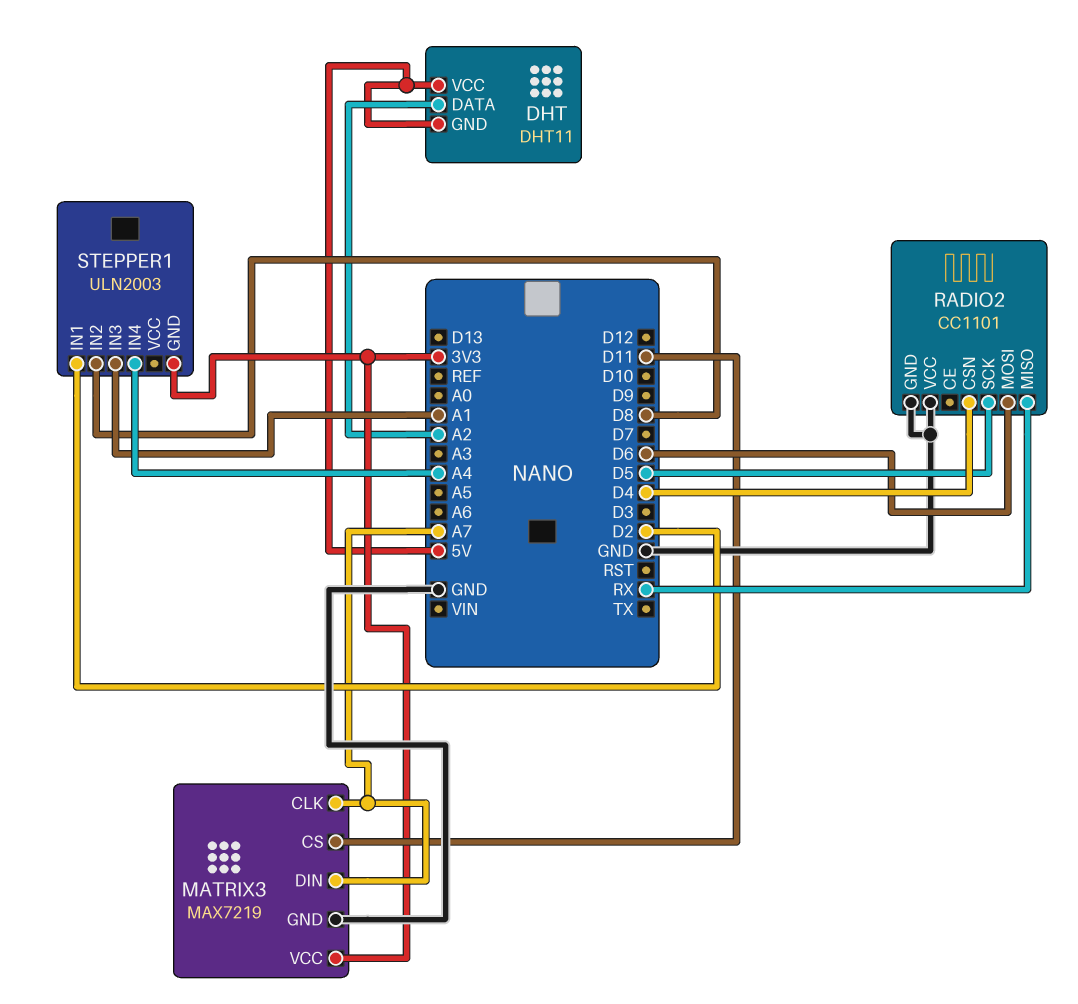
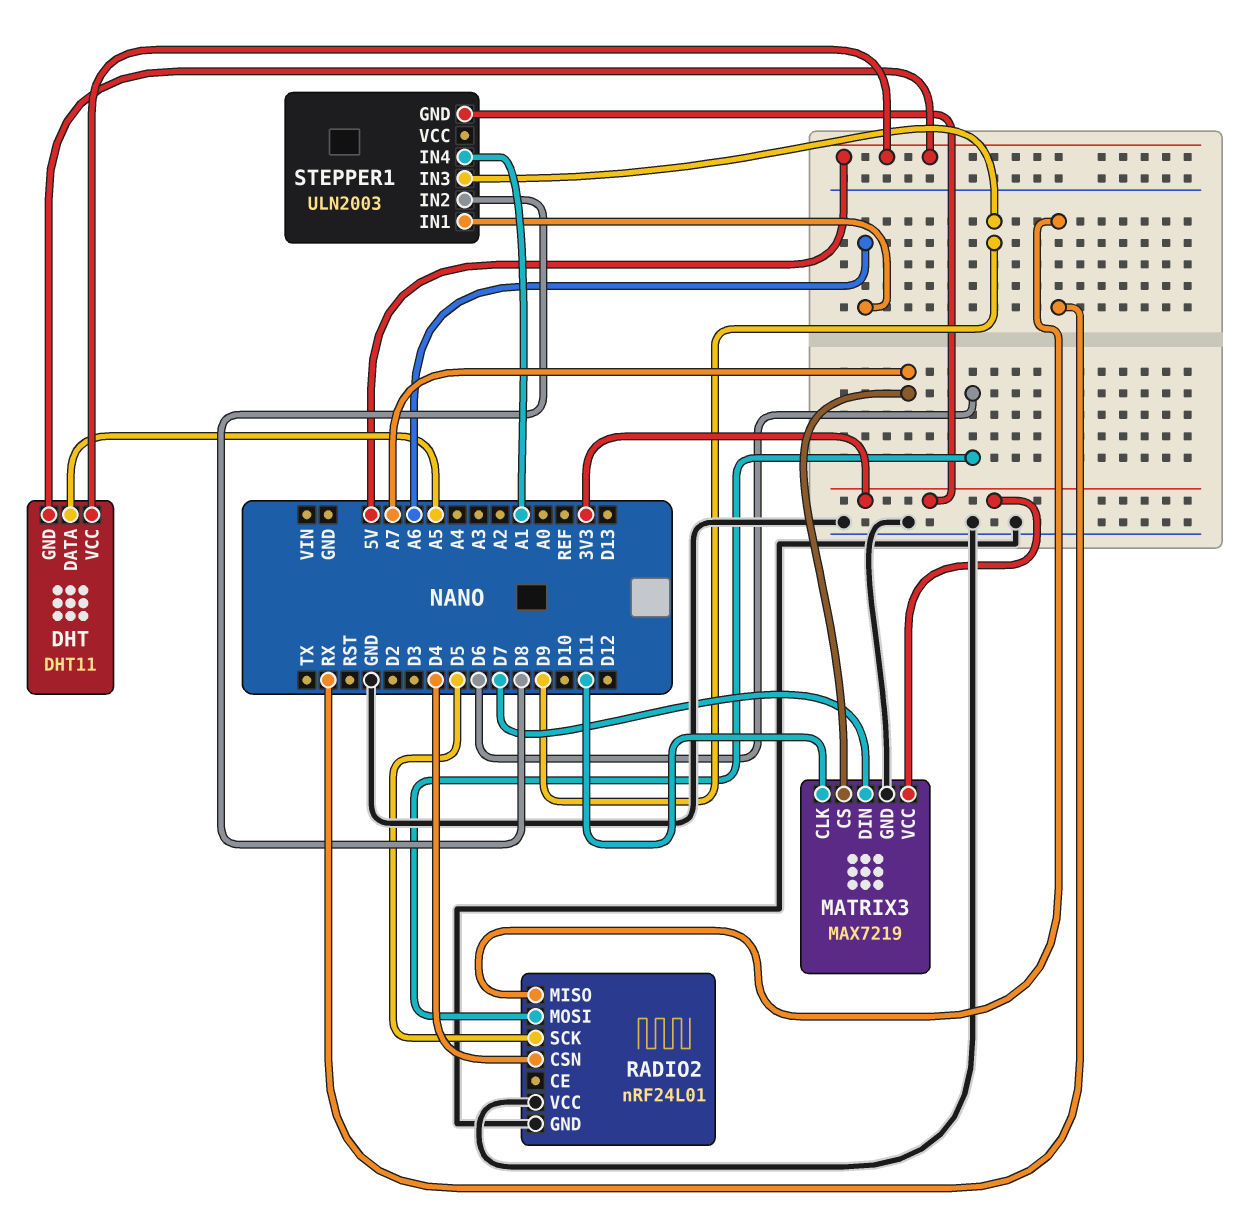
DHT pin DATA: A2 -> A5
MATRIX3 pin CLK: A7 -> D11
MATRIX3 pin CS: D11 -> A7
MATRIX3 pin DIN: A7 -> D7
RADIO2: CC1101 -> nRF24L01
STEPPER1 pin IN1: D2 -> A6
STEPPER1 pin IN3: A1 -> D9
STEPPER1 pin IN4: A4 -> A1

